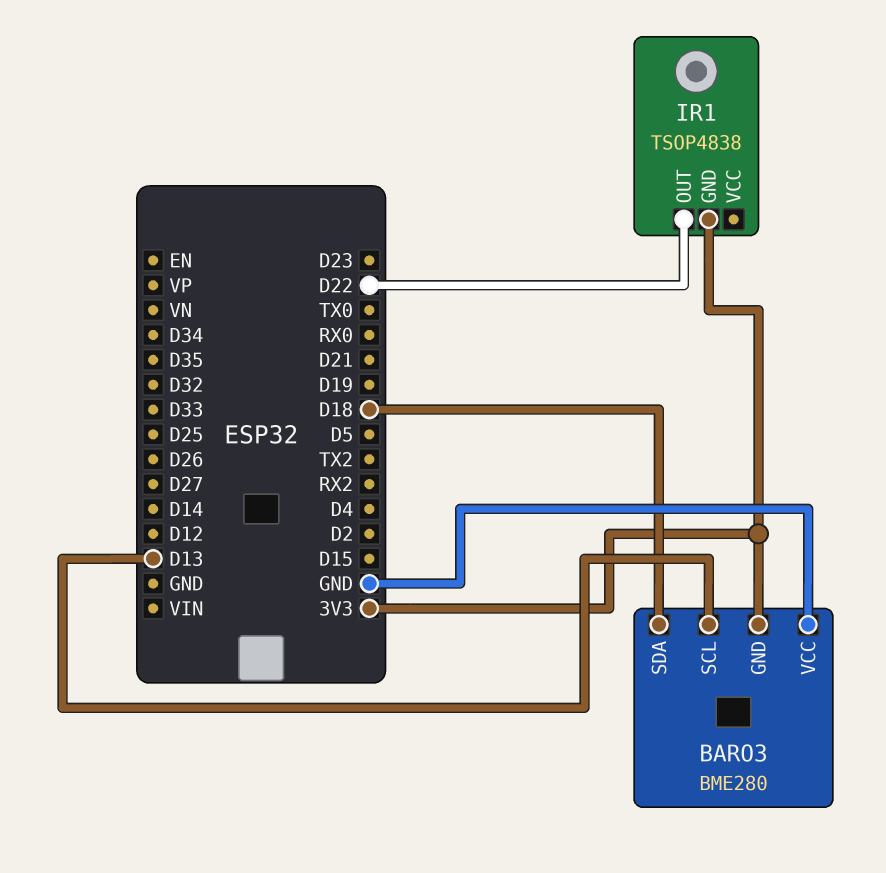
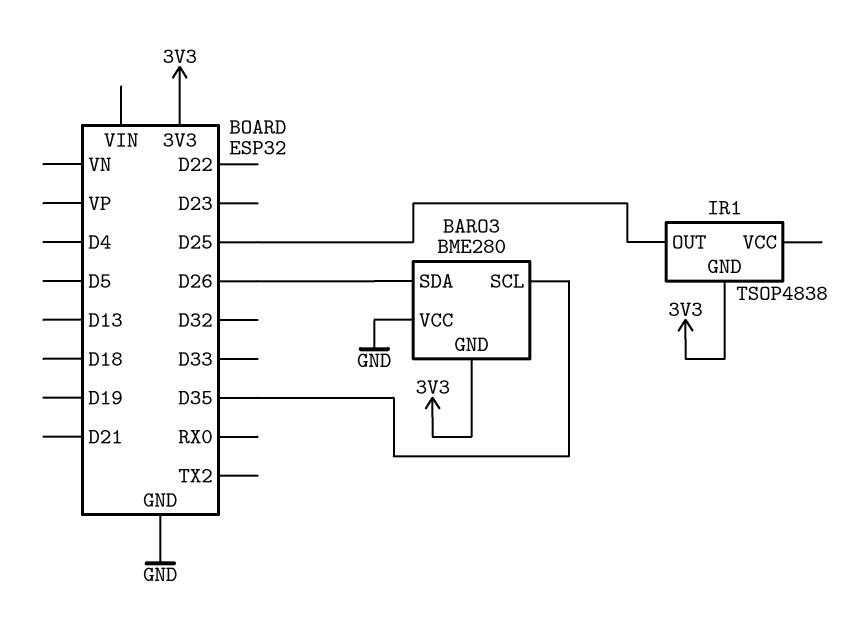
BARO3 pin SCL: D13 -> D35
BARO3 pin SDA: D18 -> D26
IR1 pin OUT: D22 -> D25

